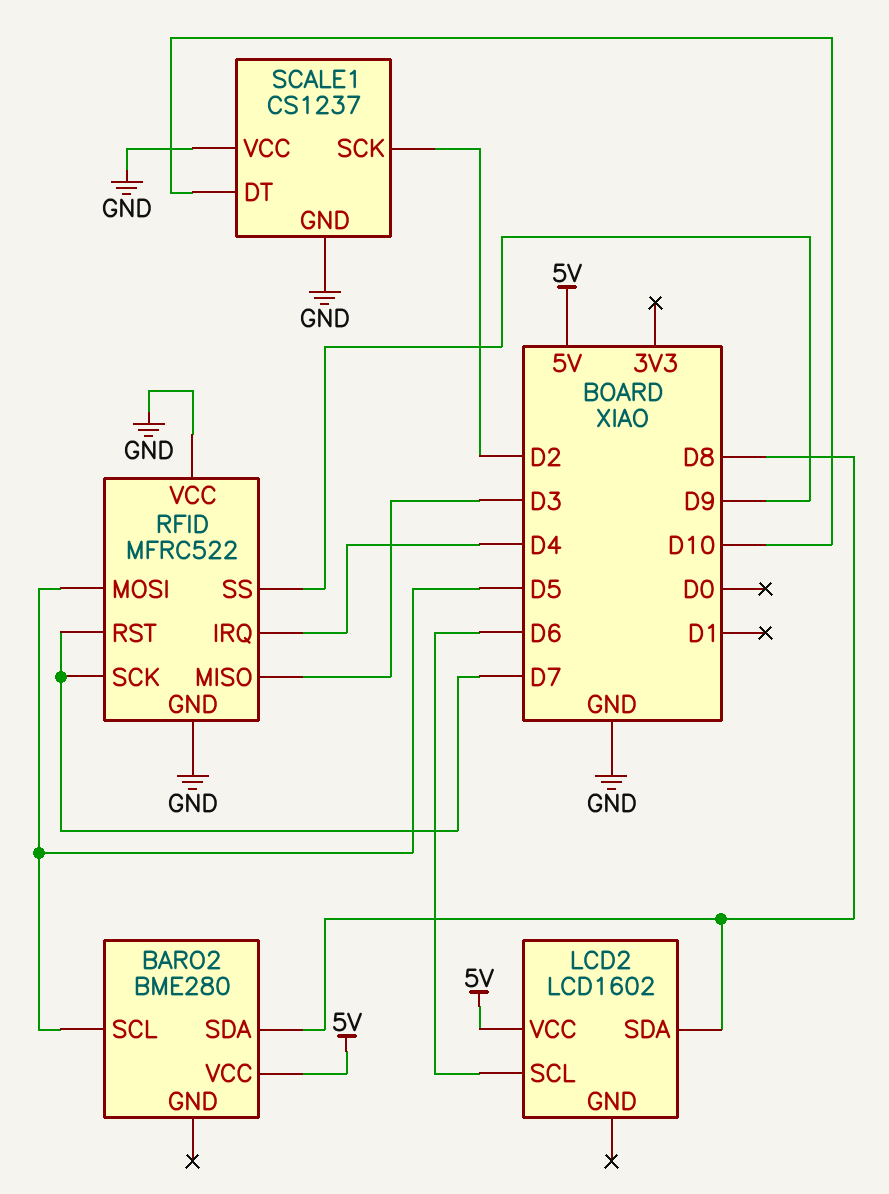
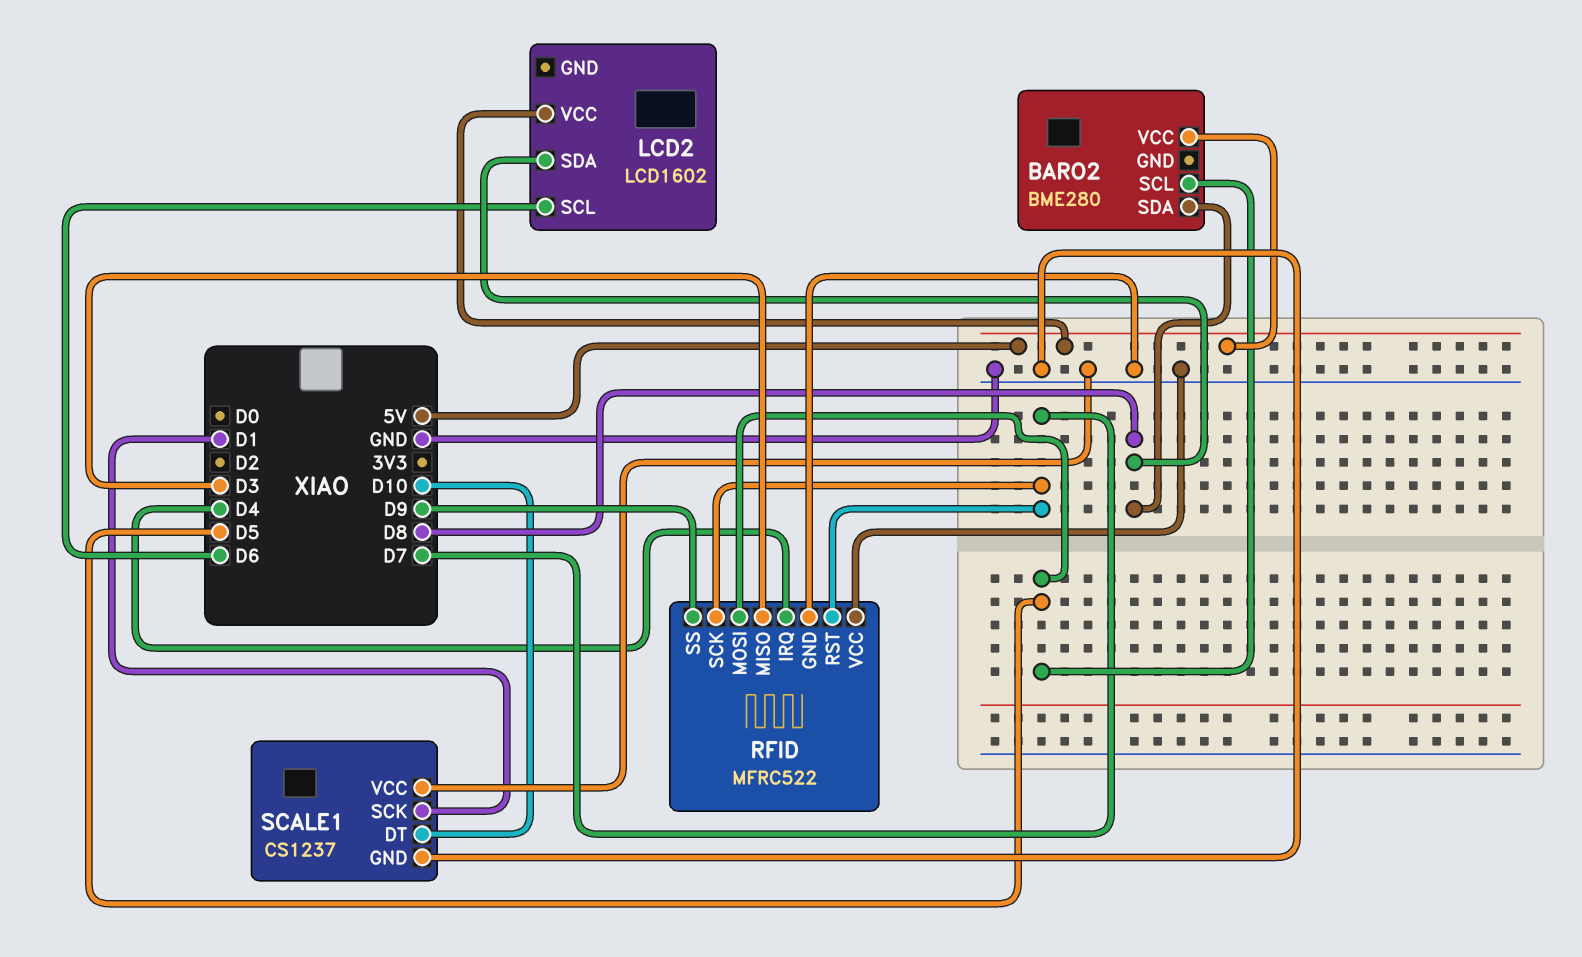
SCALE1 pin SCK: D2 -> D1

